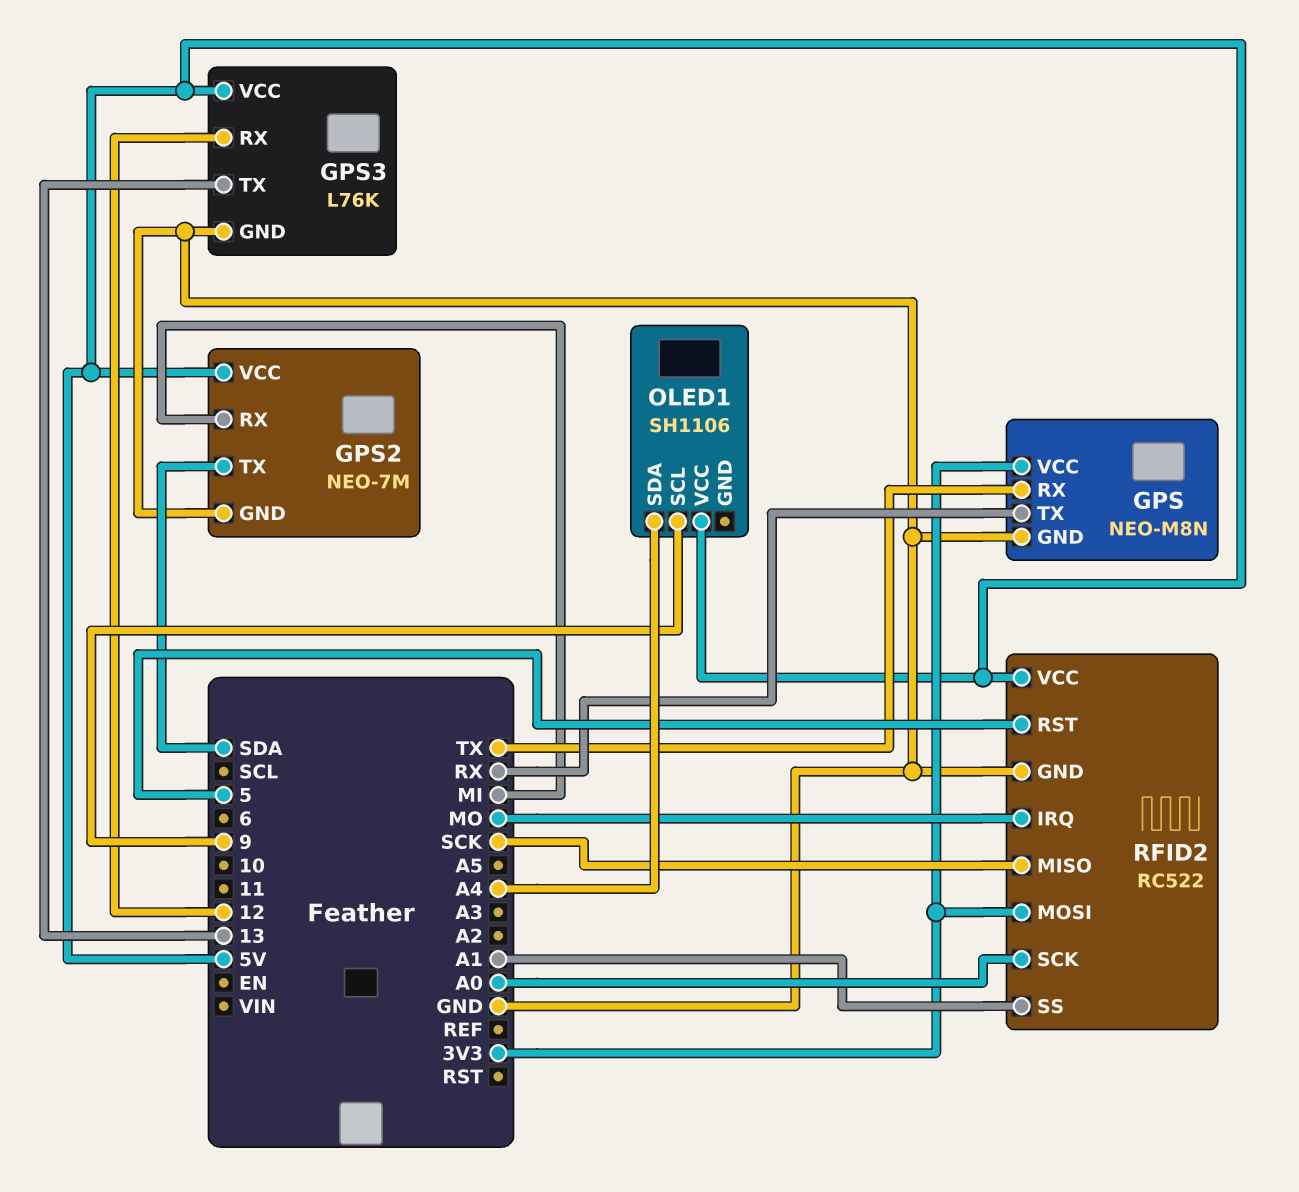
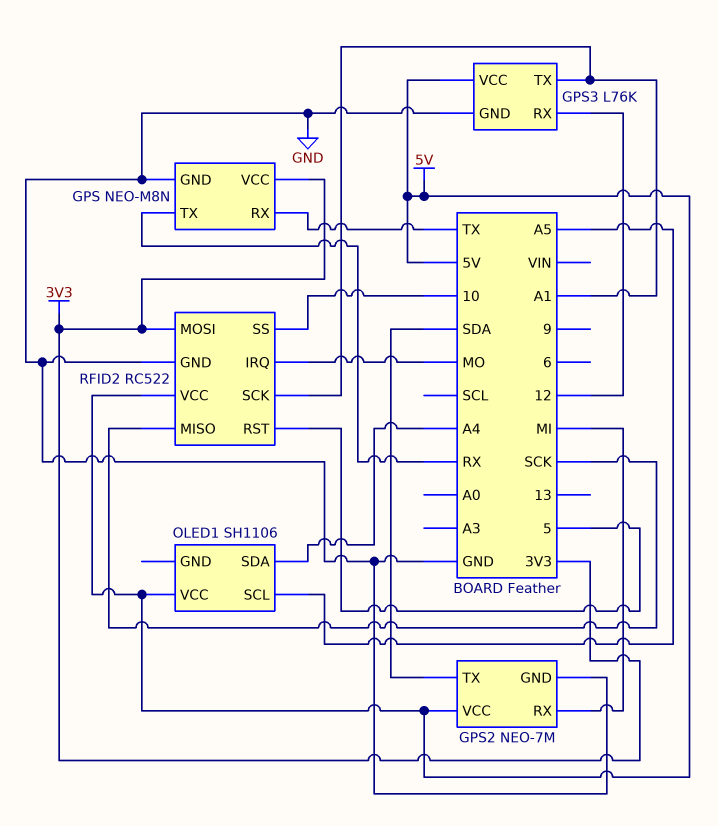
GPS3 pin TX: 13 -> A1
OLED1 pin SCL: 9 -> A5
RFID2 pin SCK: A0 -> A1
RFID2 pin SS: A1 -> 10

